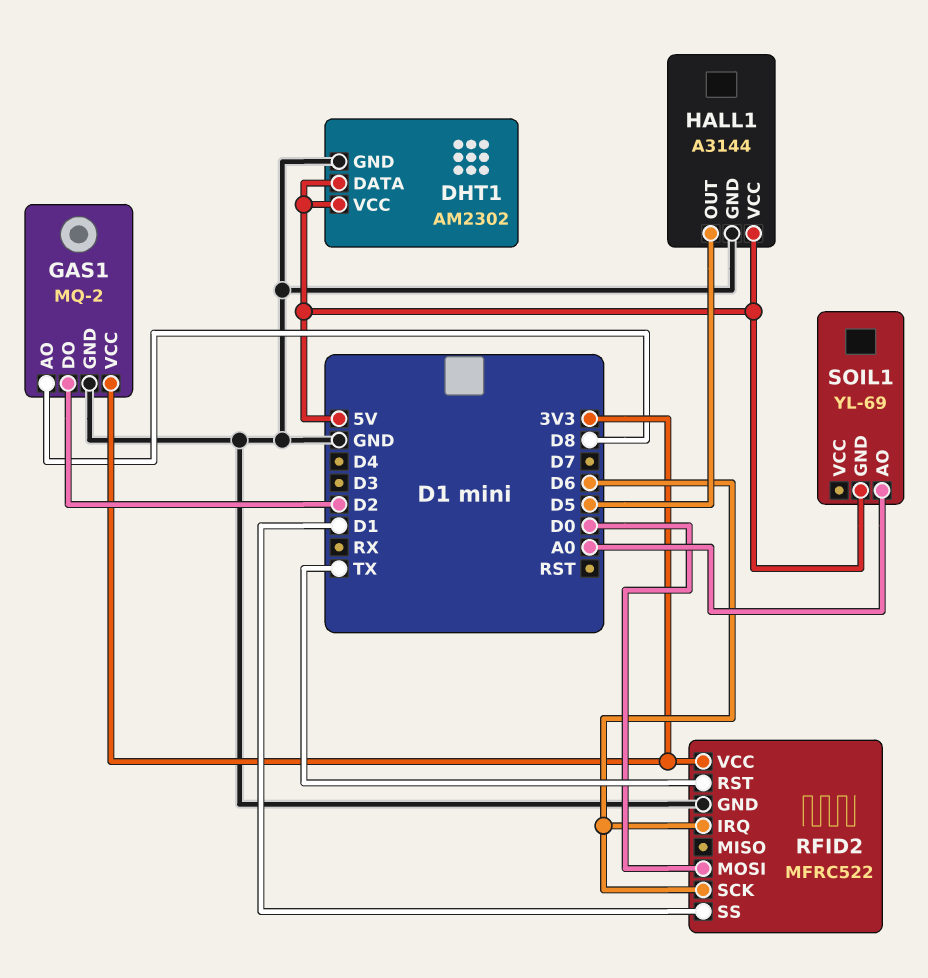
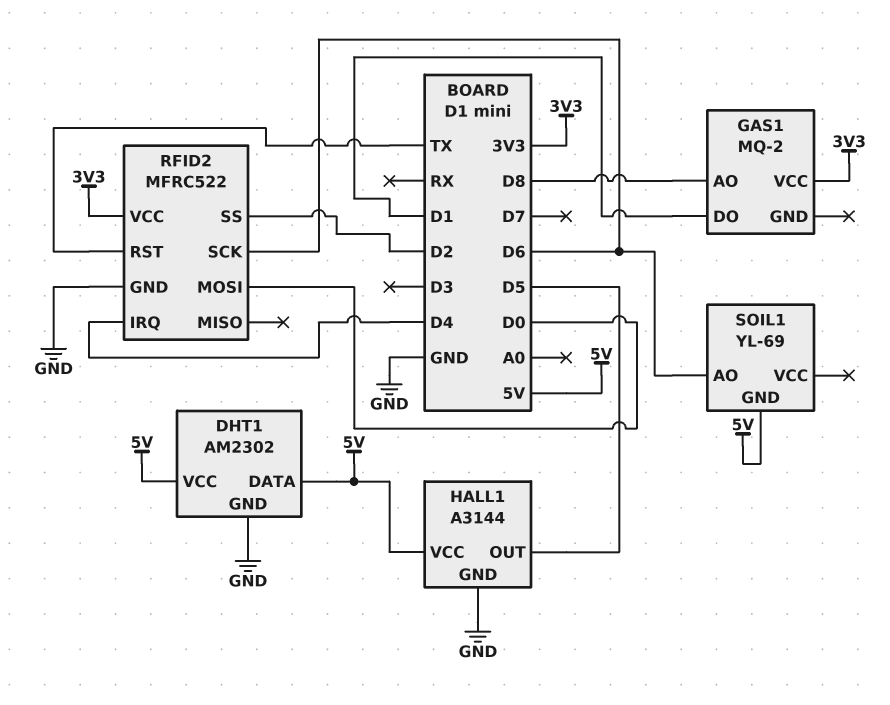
GAS1 pin DO: D2 -> D1
GAS1 pin GND: GND -> none
RFID2 pin IRQ: D6 -> D4
RFID2 pin SS: D1 -> D2
SOIL1 pin AO: A0 -> D6

